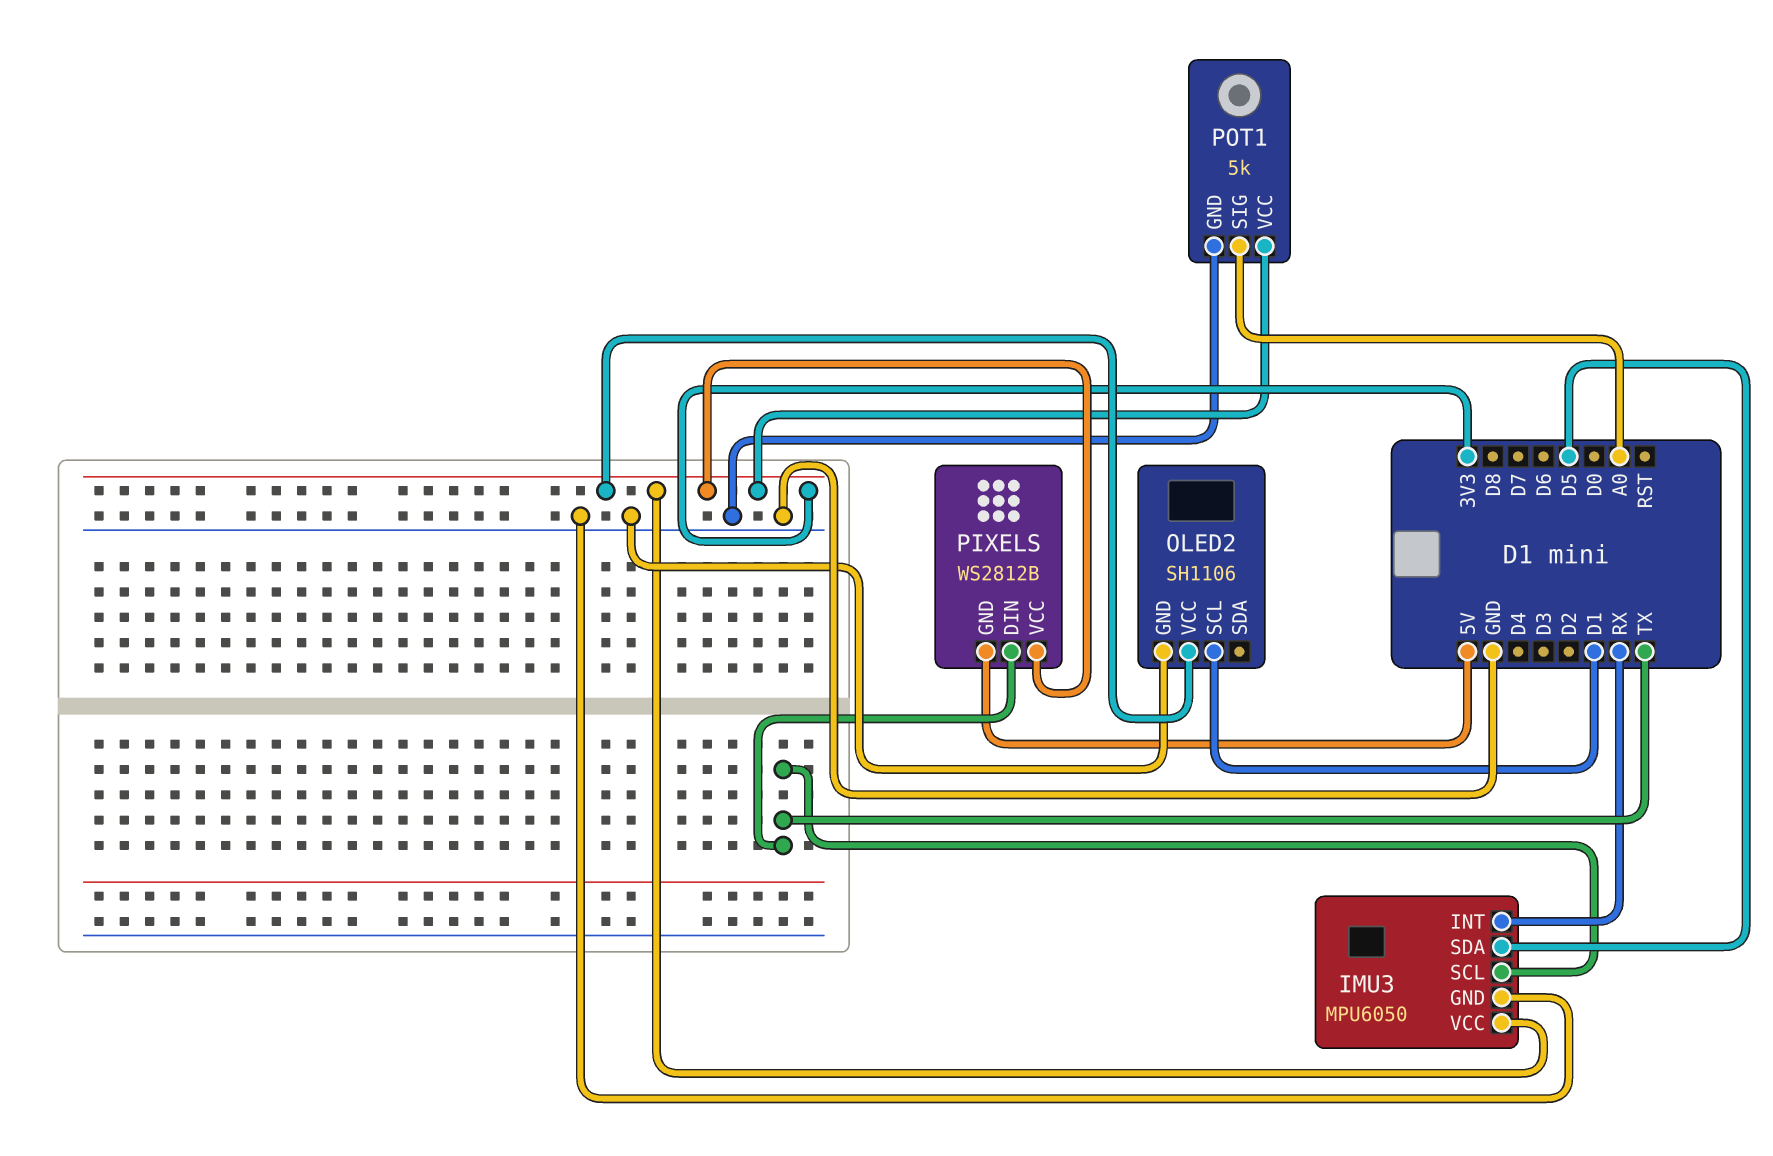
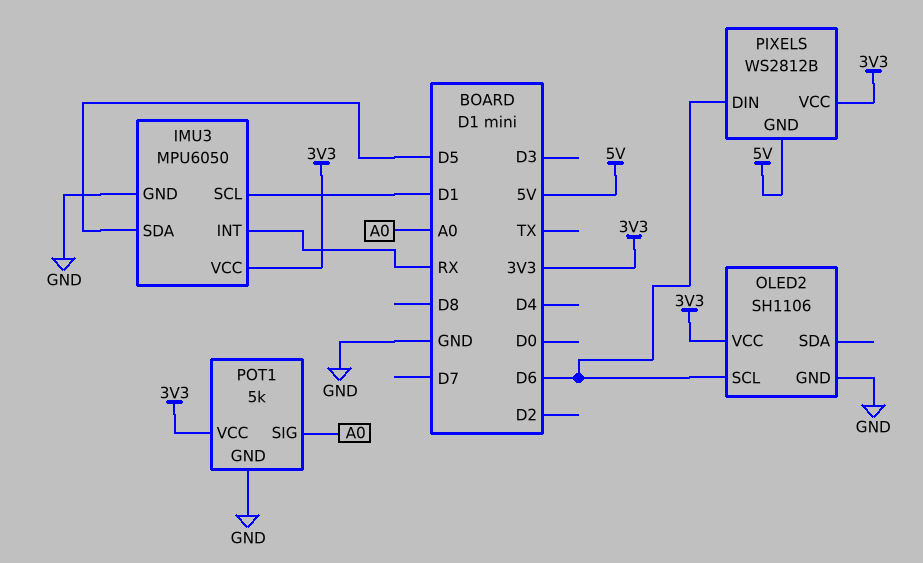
IMU3 pin SCL: TX -> D1
OLED2 pin SCL: D1 -> D6
PIXELS pin DIN: TX -> D6

